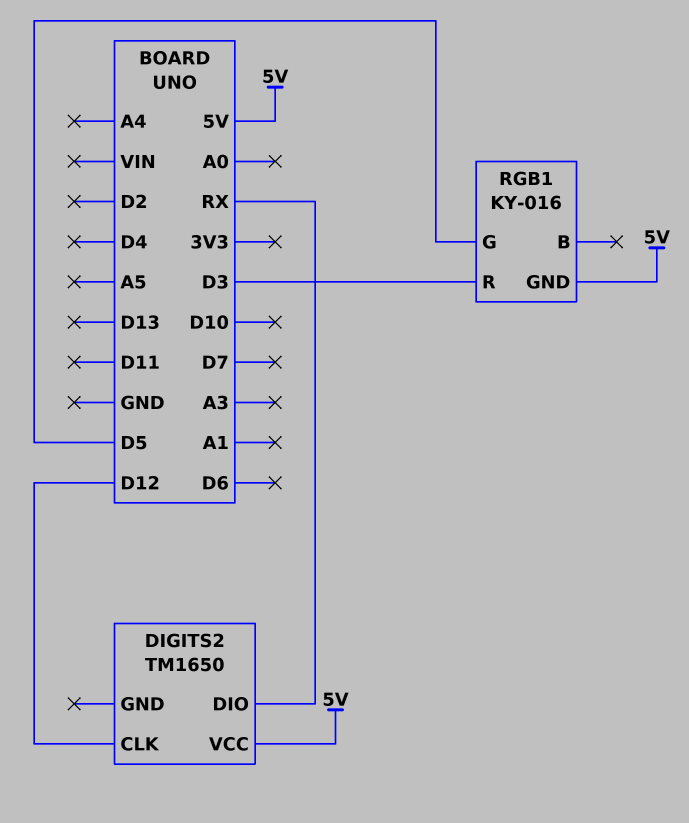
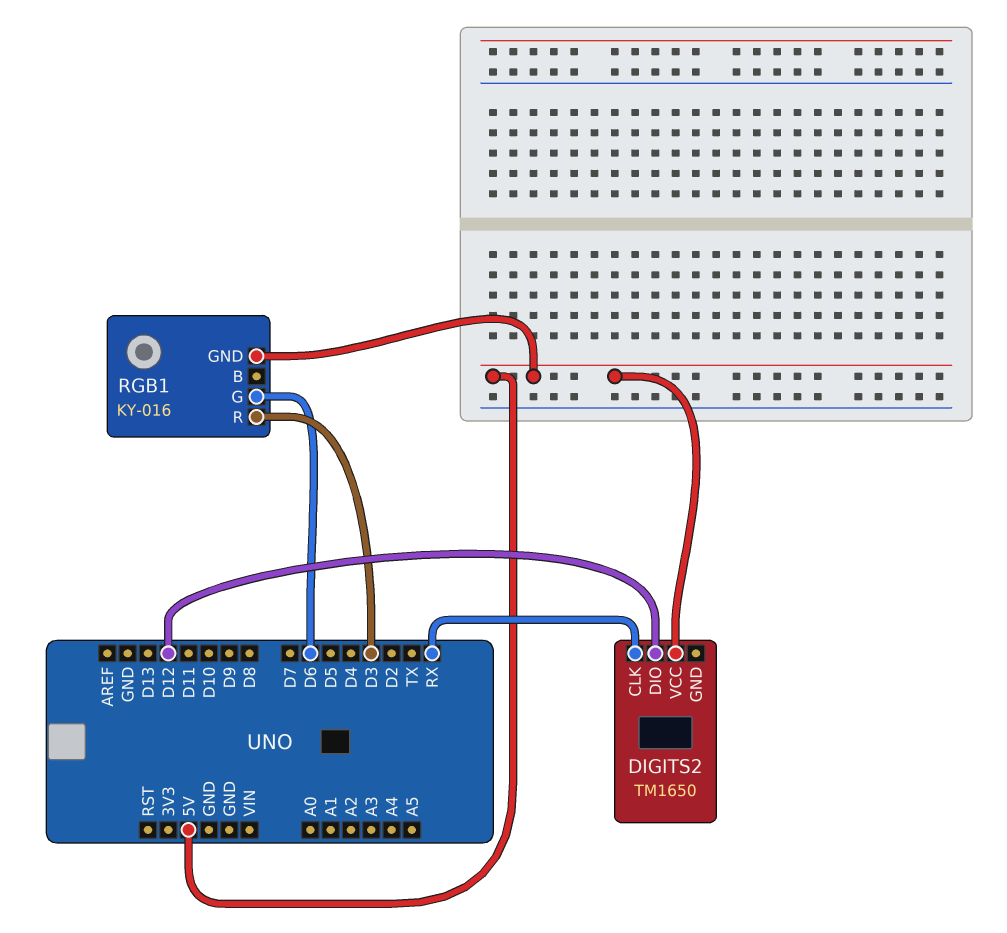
DIGITS2 pin CLK: D12 -> RX
DIGITS2 pin DIO: RX -> D12
RGB1 pin G: D5 -> D6

